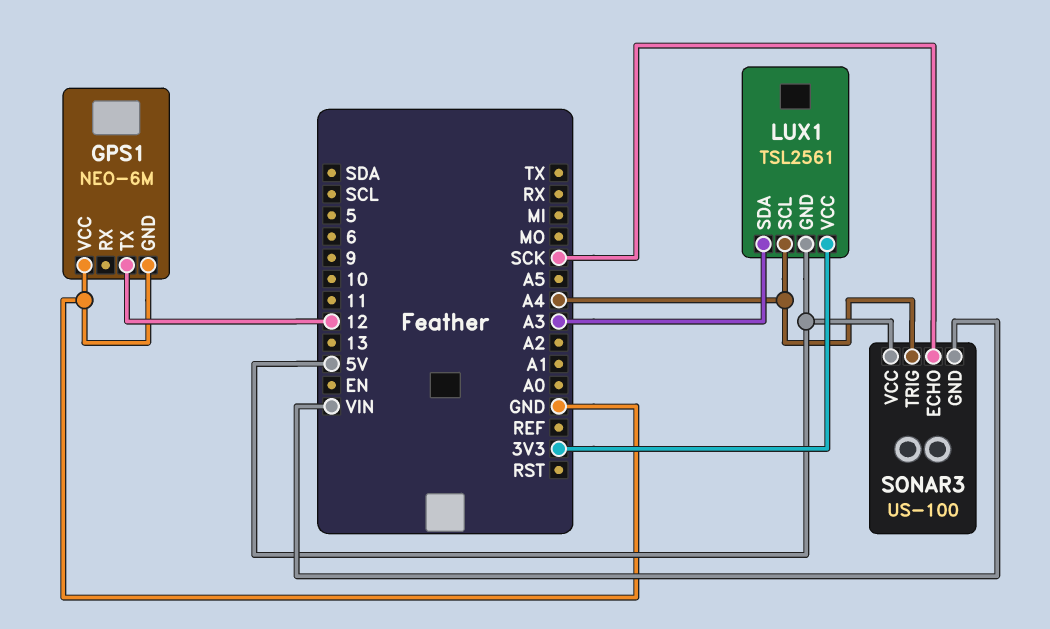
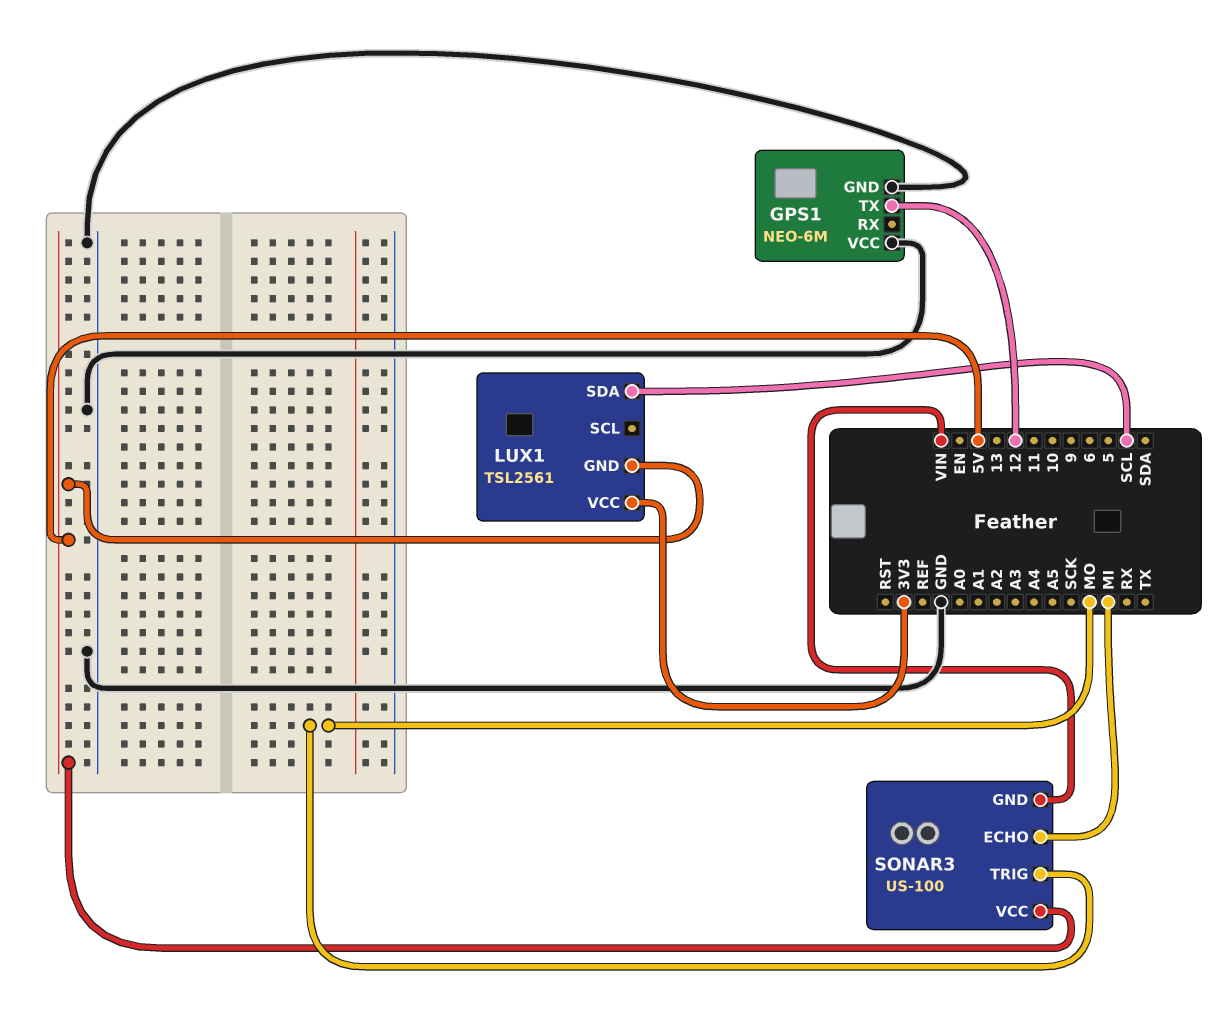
LUX1 pin SCL: A4 -> none
LUX1 pin SDA: A3 -> SCL
SONAR3 pin ECHO: SCK -> MI
SONAR3 pin TRIG: A4 -> MO

